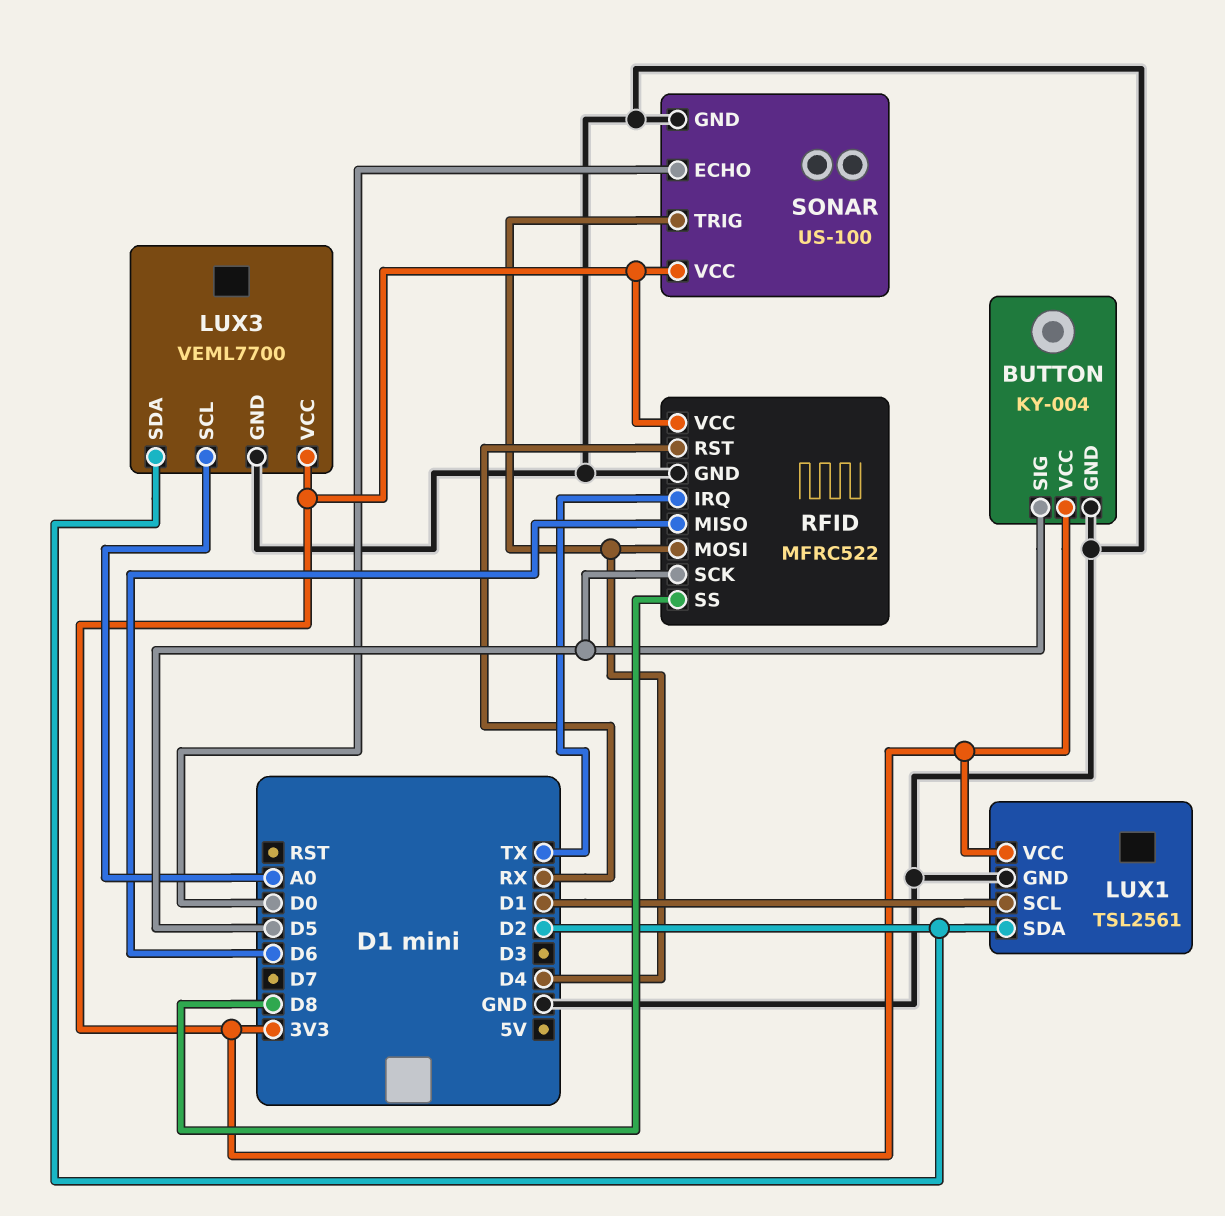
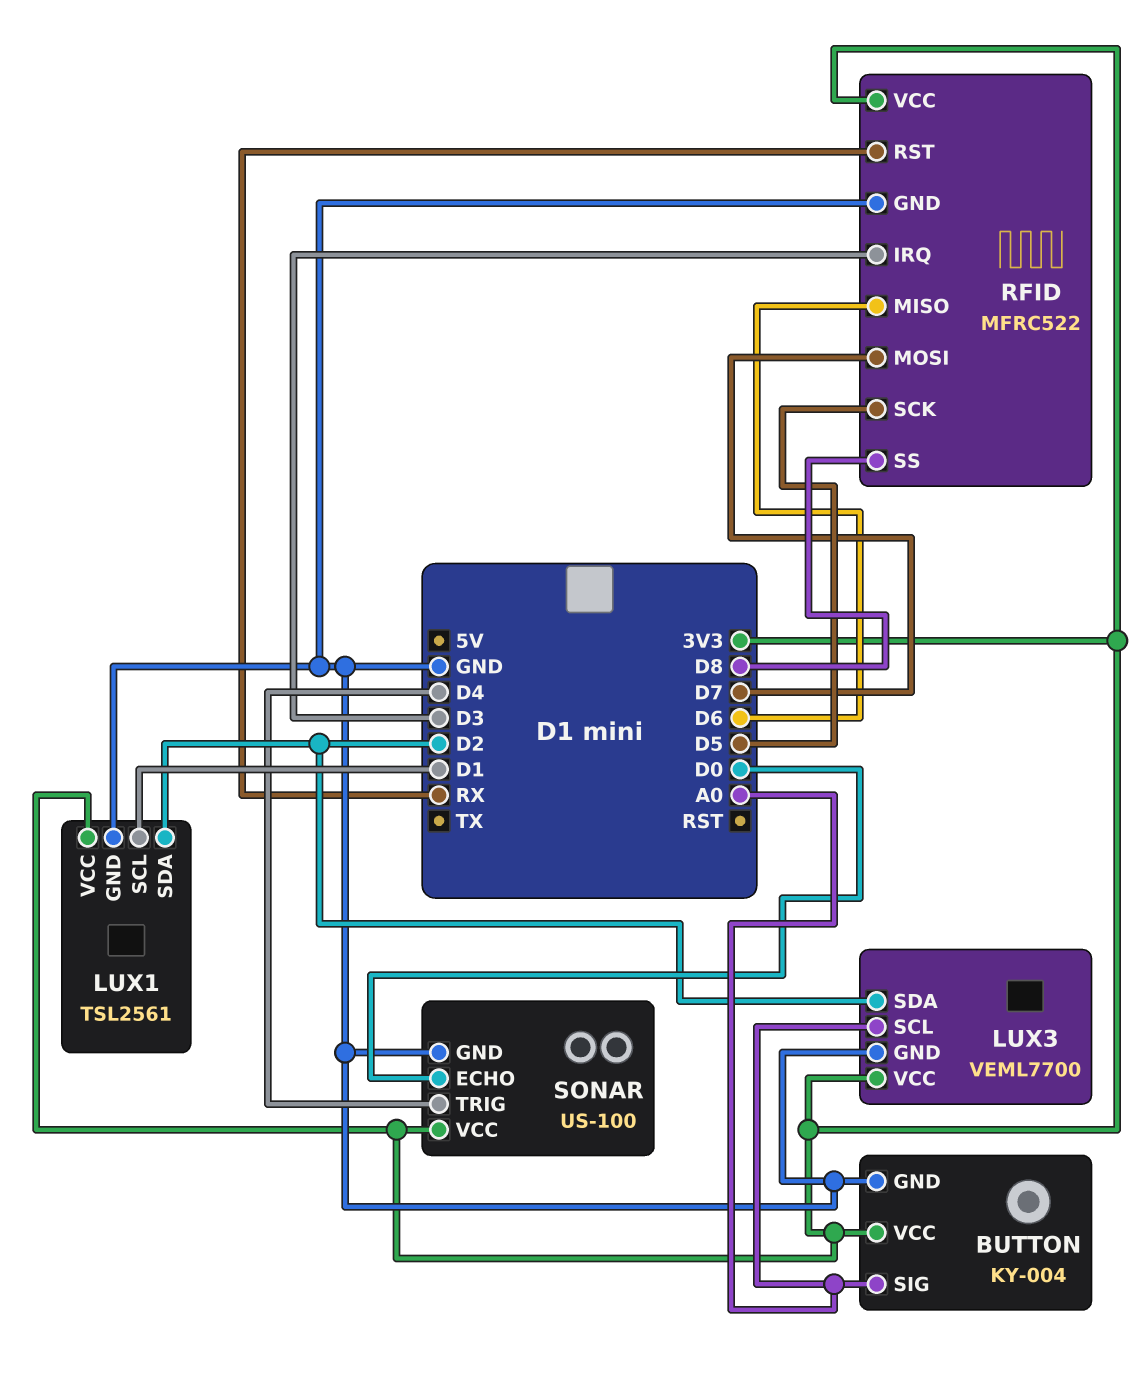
BUTTON pin SIG: D5 -> A0
RFID pin IRQ: TX -> D3
RFID pin MOSI: D4 -> D7

